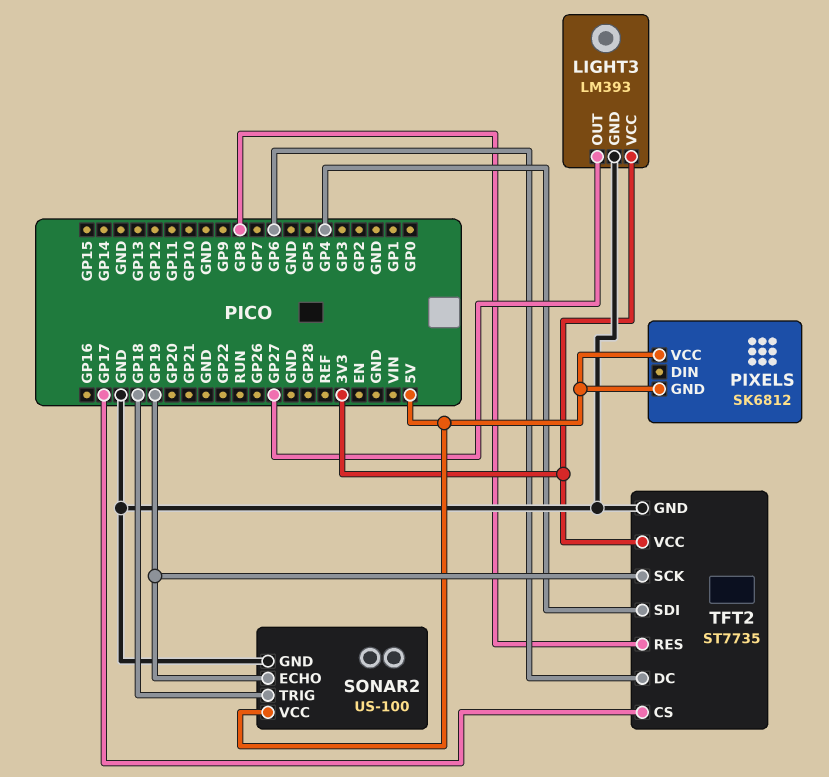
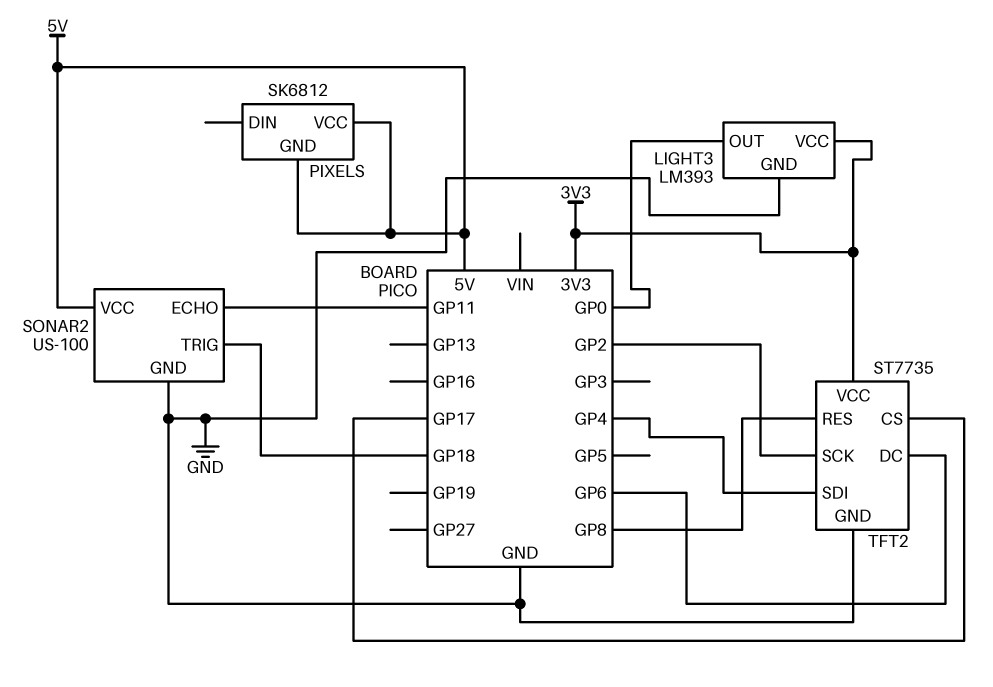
LIGHT3 pin OUT: GP27 -> GP0
SONAR2 pin ECHO: GP19 -> GP11
TFT2 pin SCK: GP19 -> GP2

